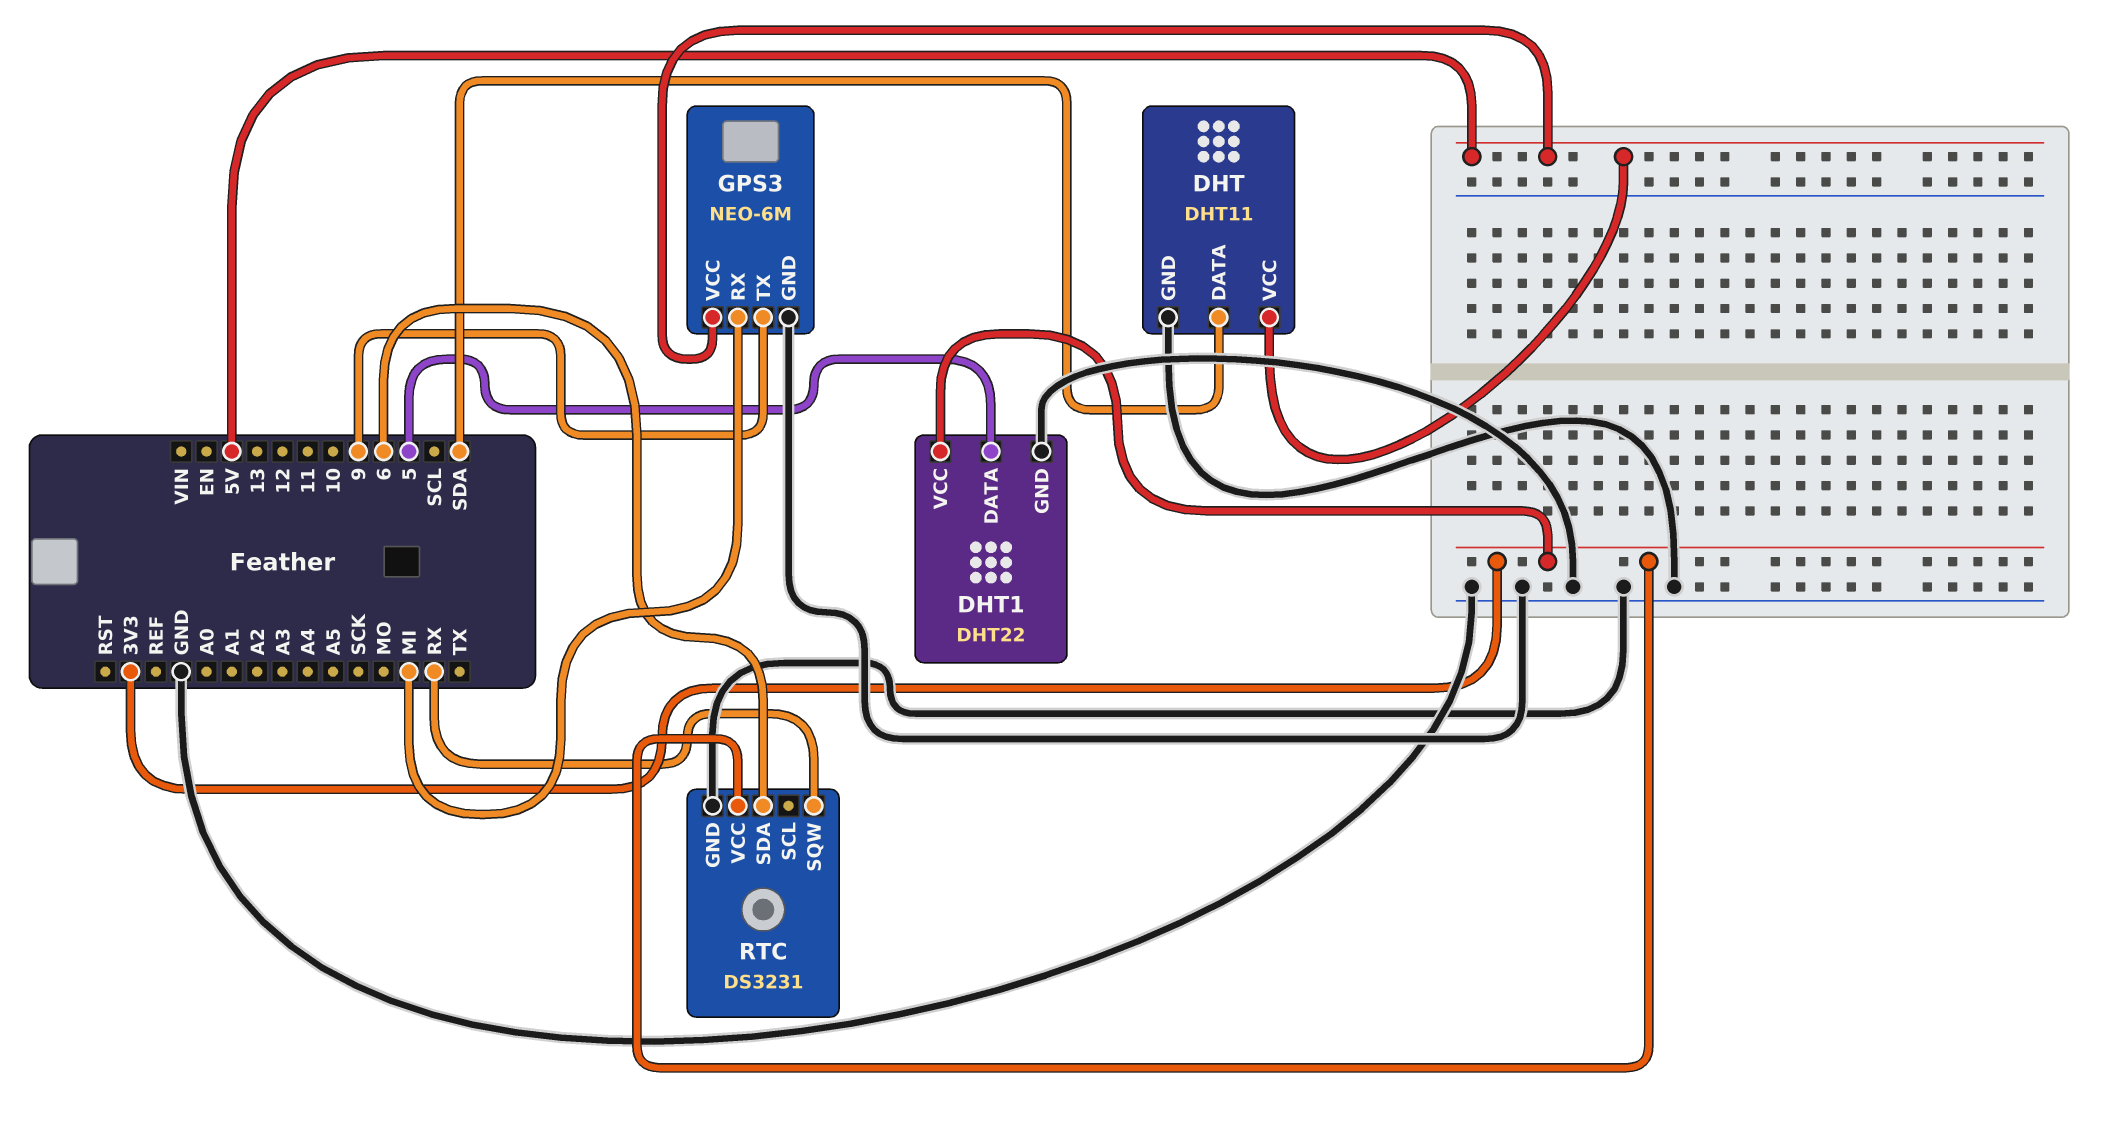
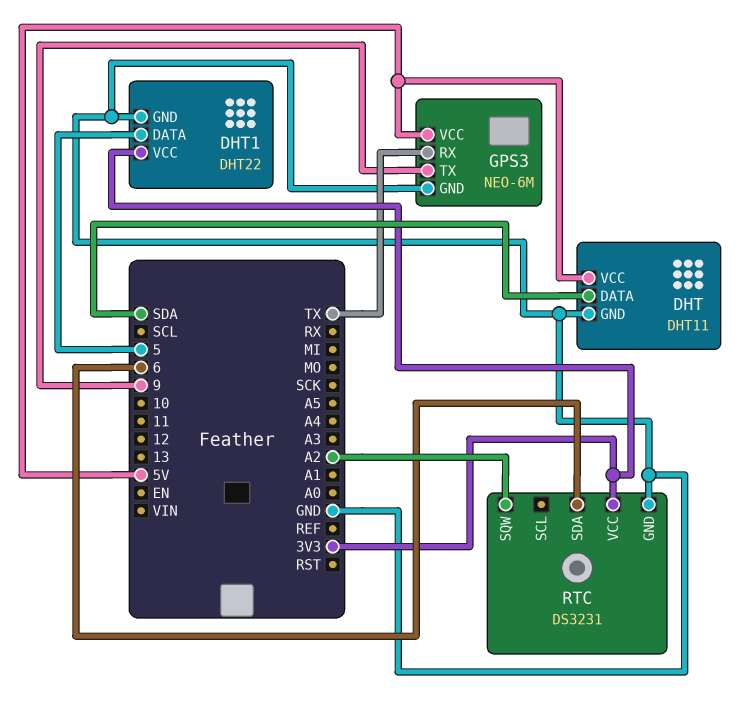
GPS3 pin RX: MI -> TX
RTC pin SQW: RX -> A2

